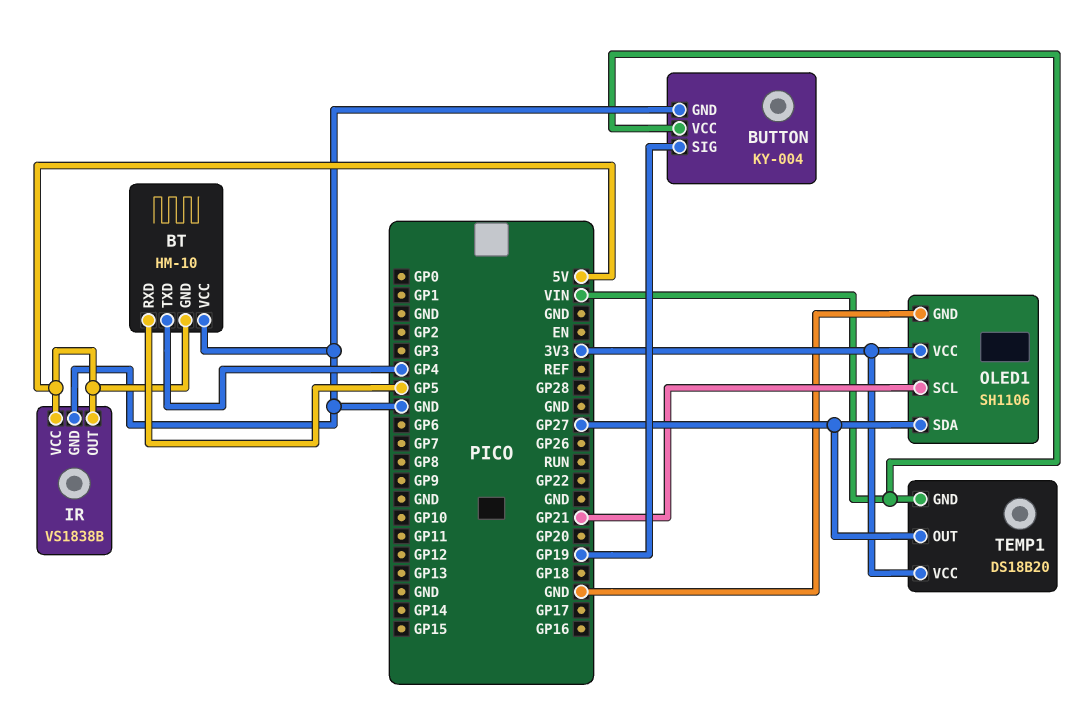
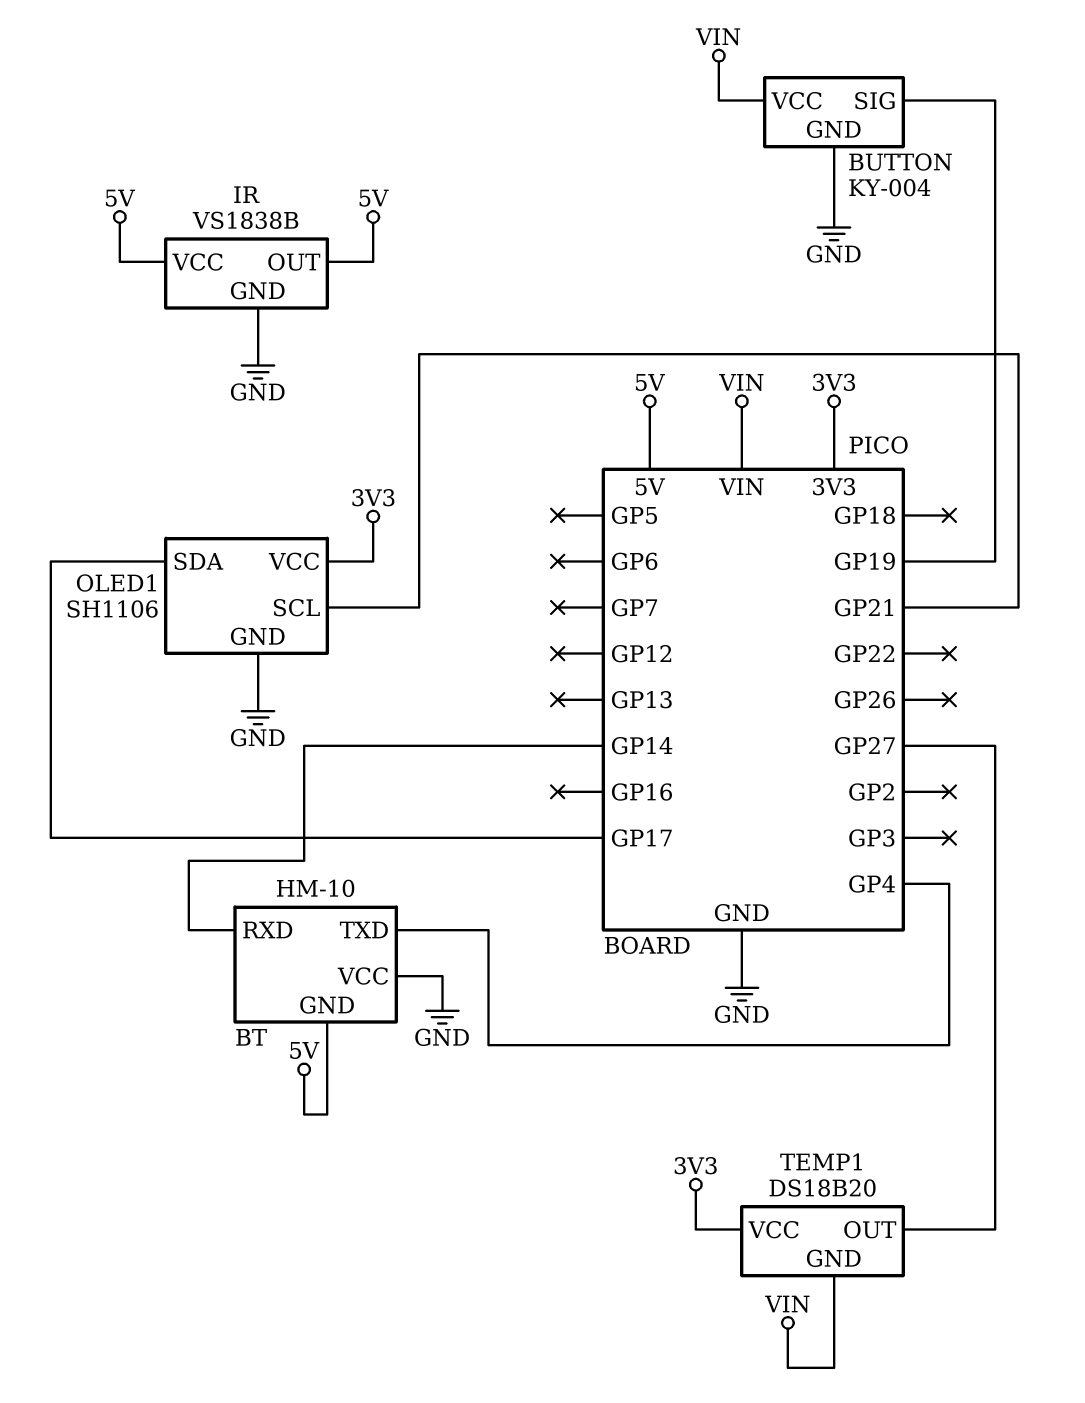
BT pin RXD: GP5 -> GP14
OLED1 pin SDA: GP27 -> GP17

